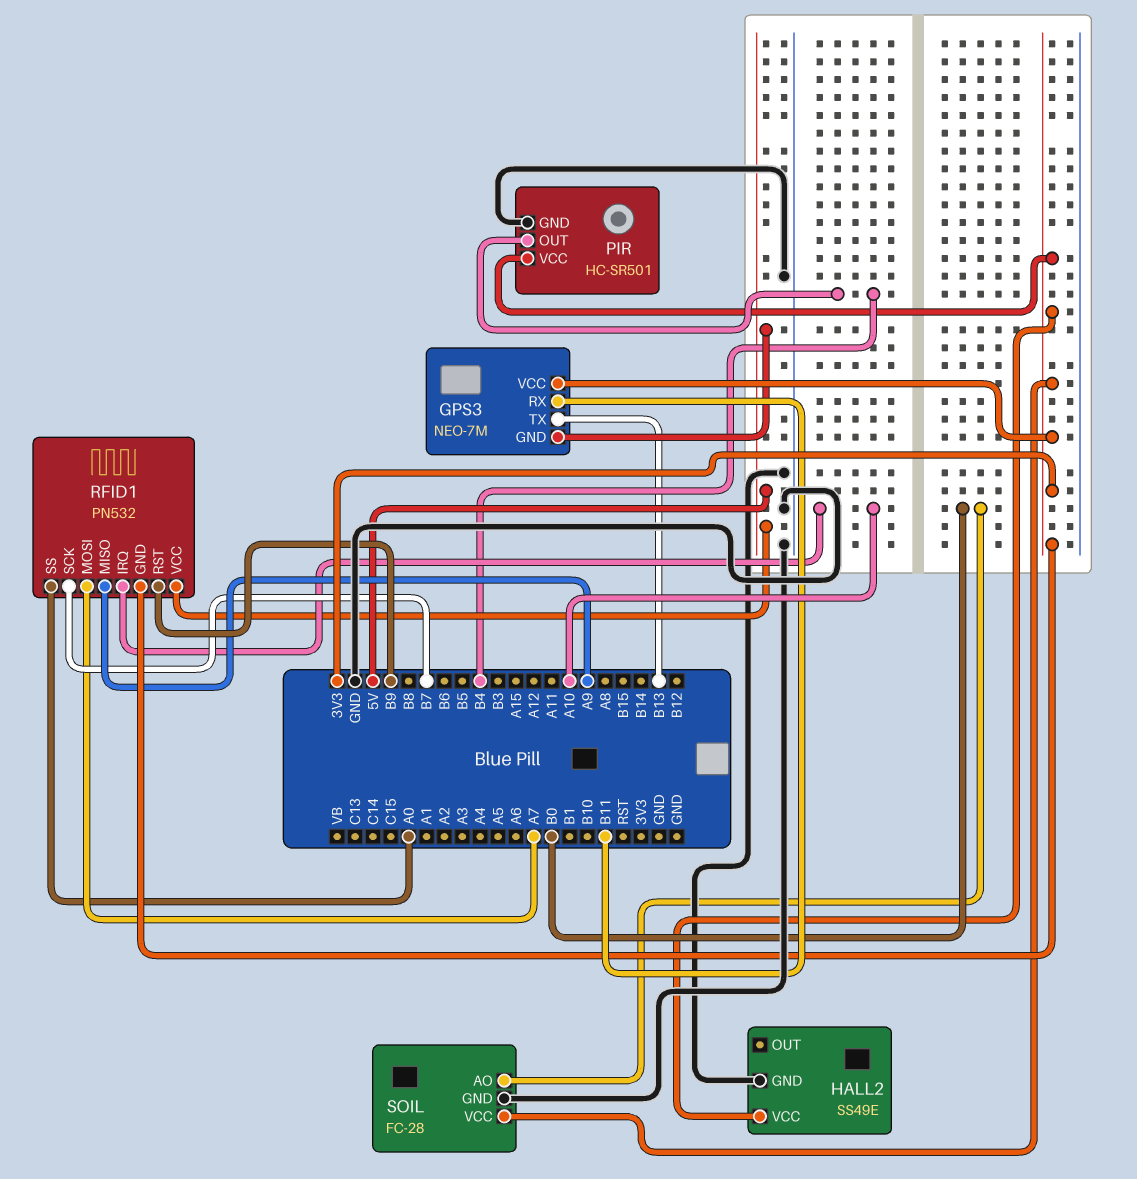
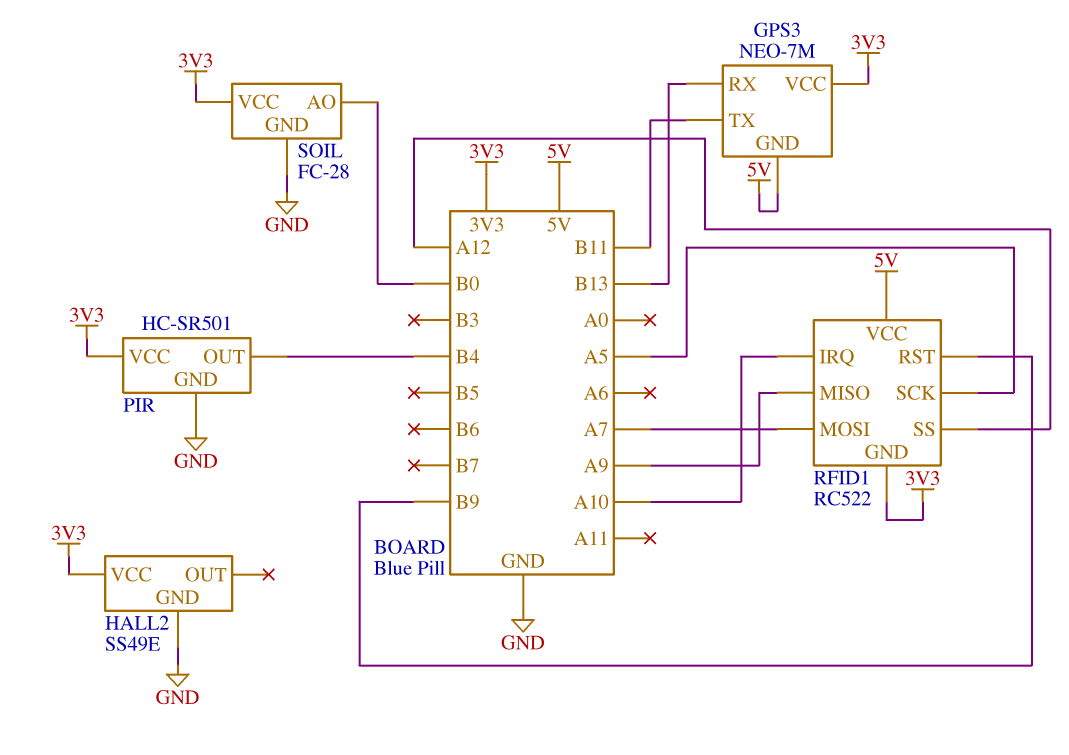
GPS3 pin RX: B11 -> B13
GPS3 pin TX: B13 -> B11
RFID1: PN532 -> RC522
RFID1 pin SCK: B7 -> A5
RFID1 pin SS: A0 -> A12

